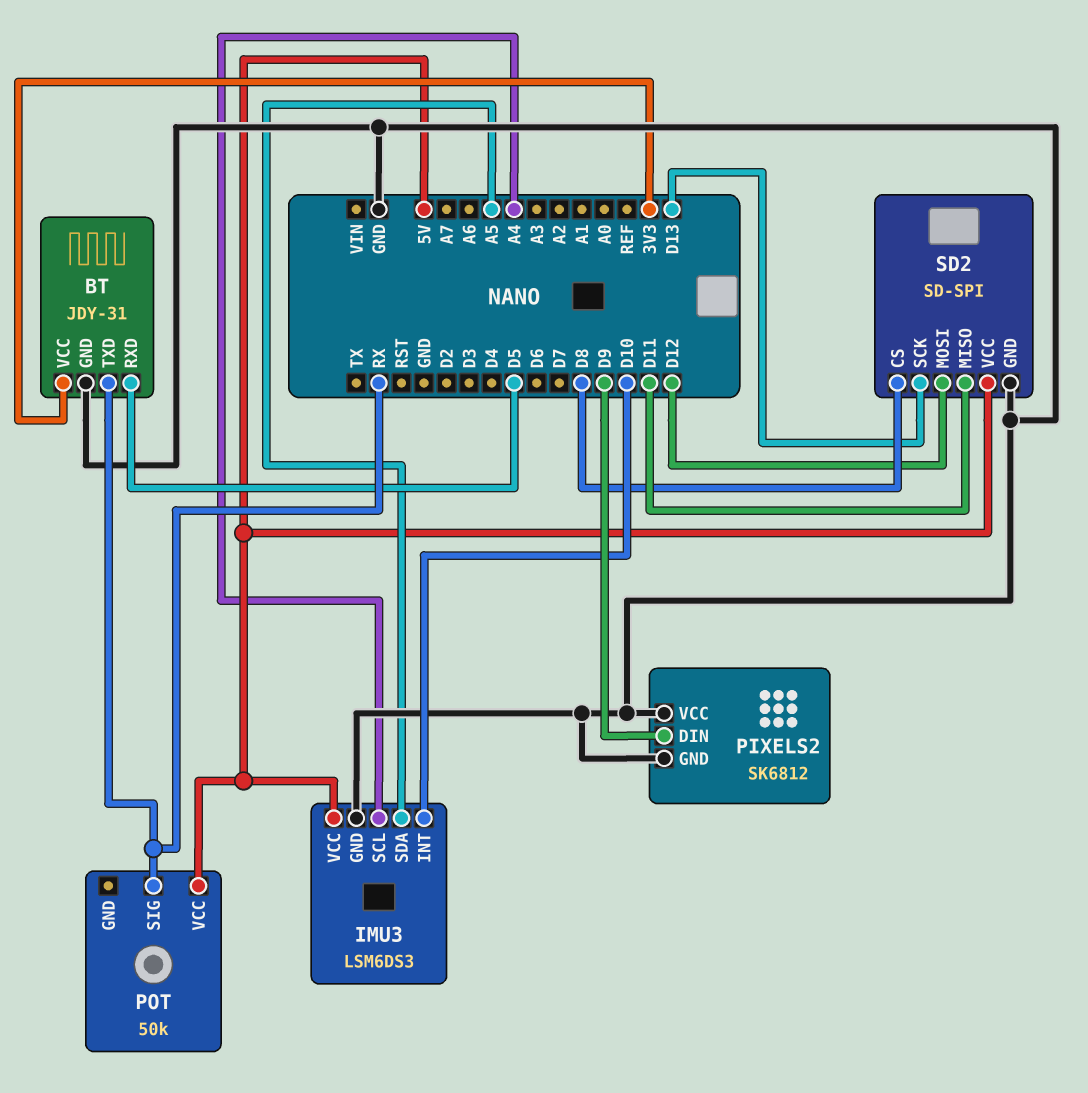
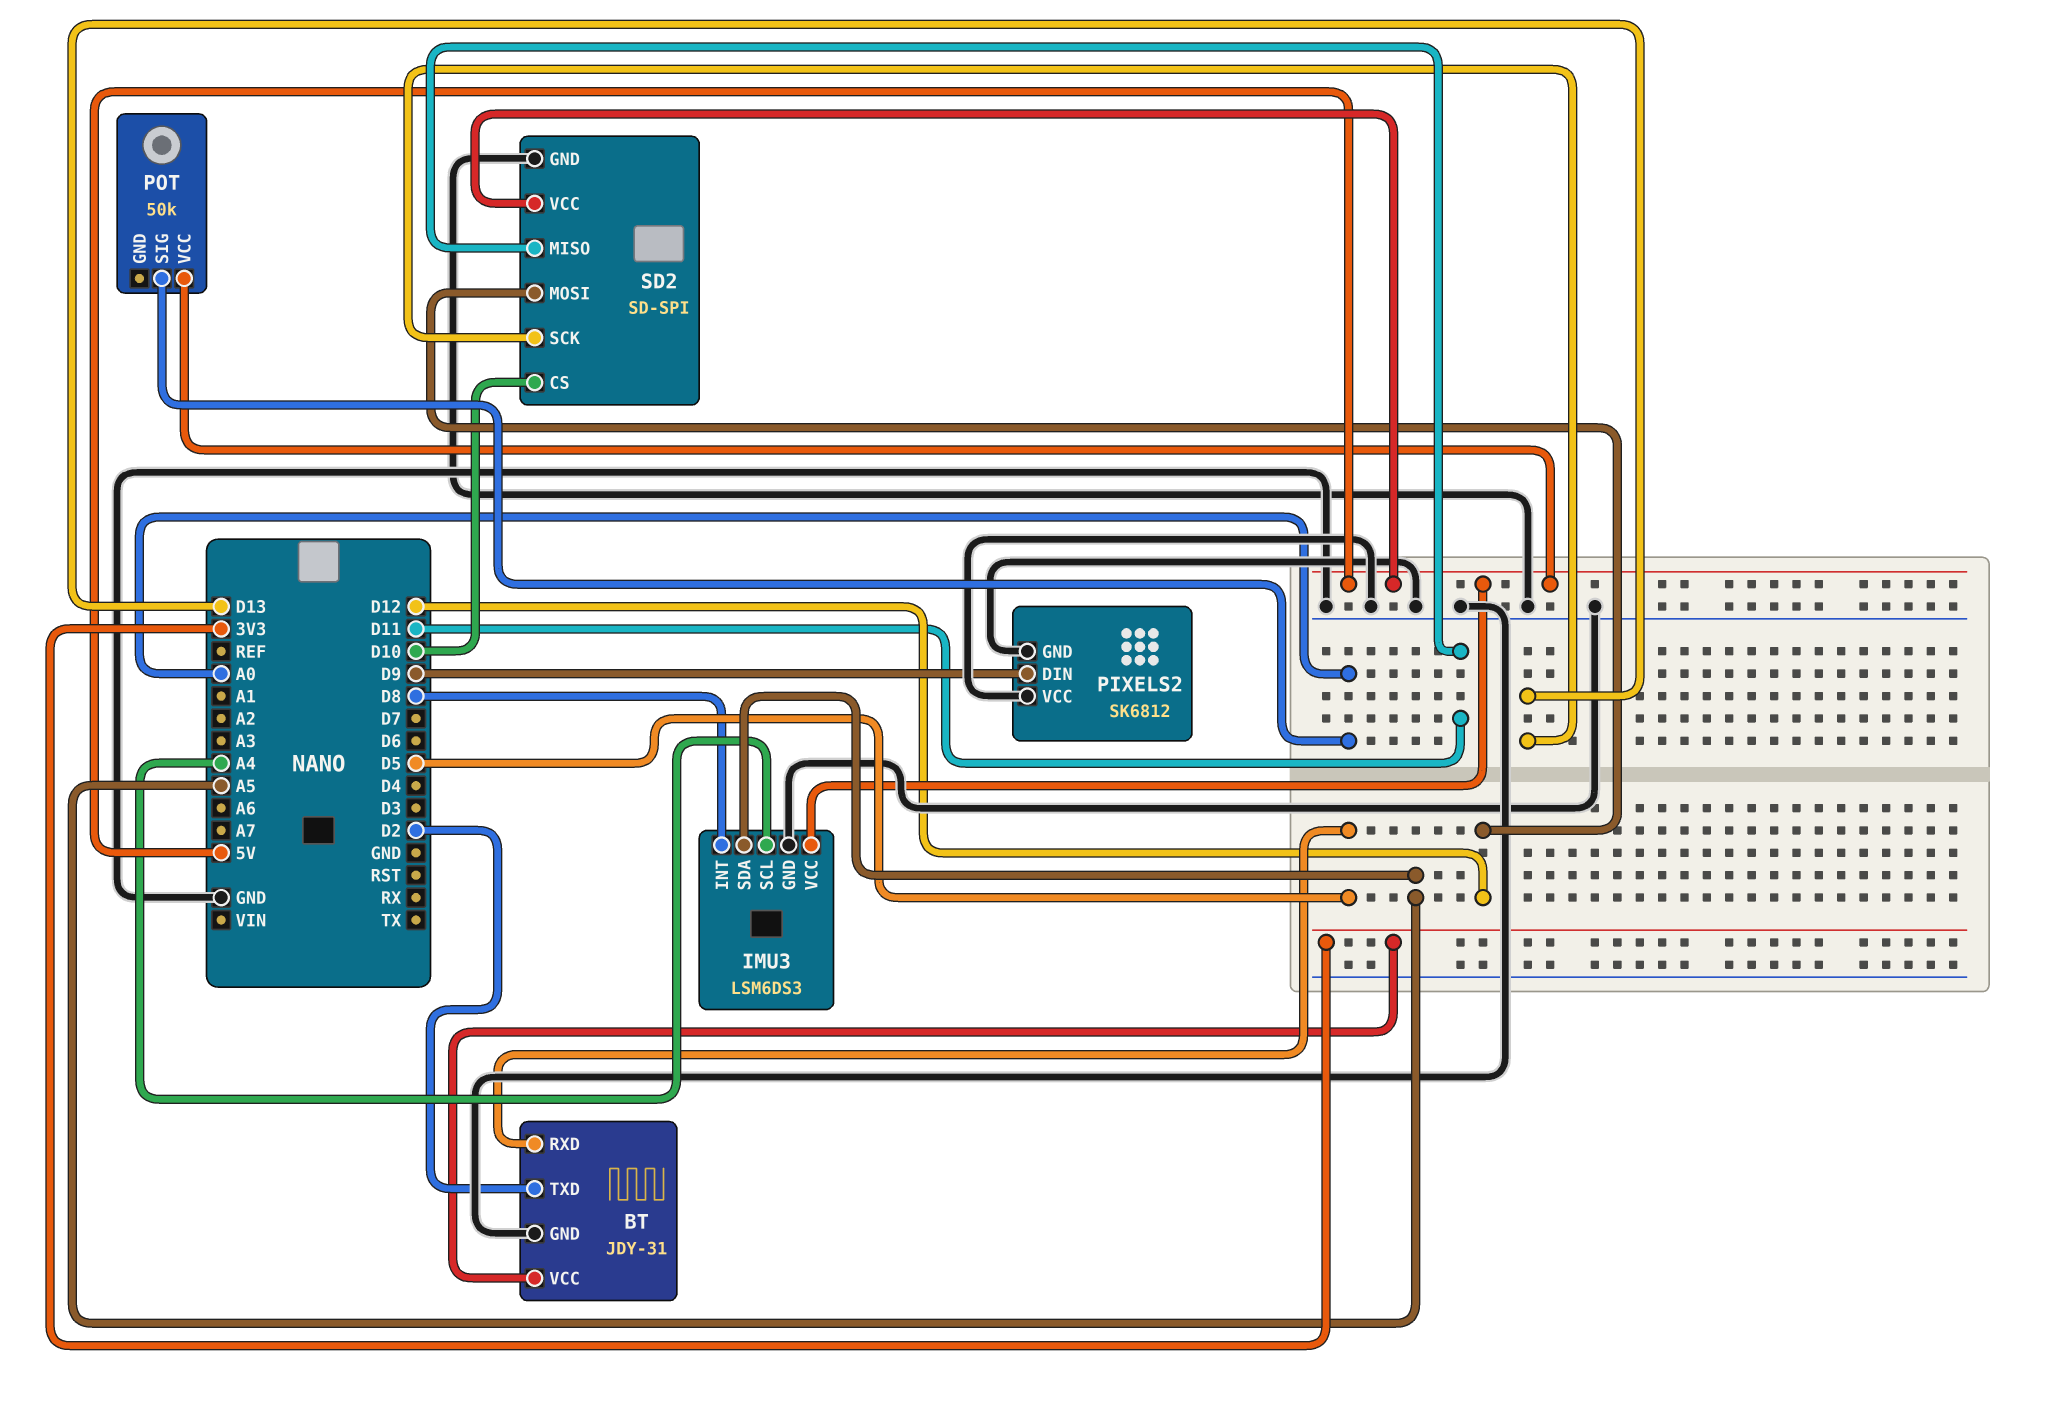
BT pin TXD: RX -> D2
IMU3 pin INT: D10 -> D8
POT pin SIG: RX -> A0
SD2 pin CS: D8 -> D10

